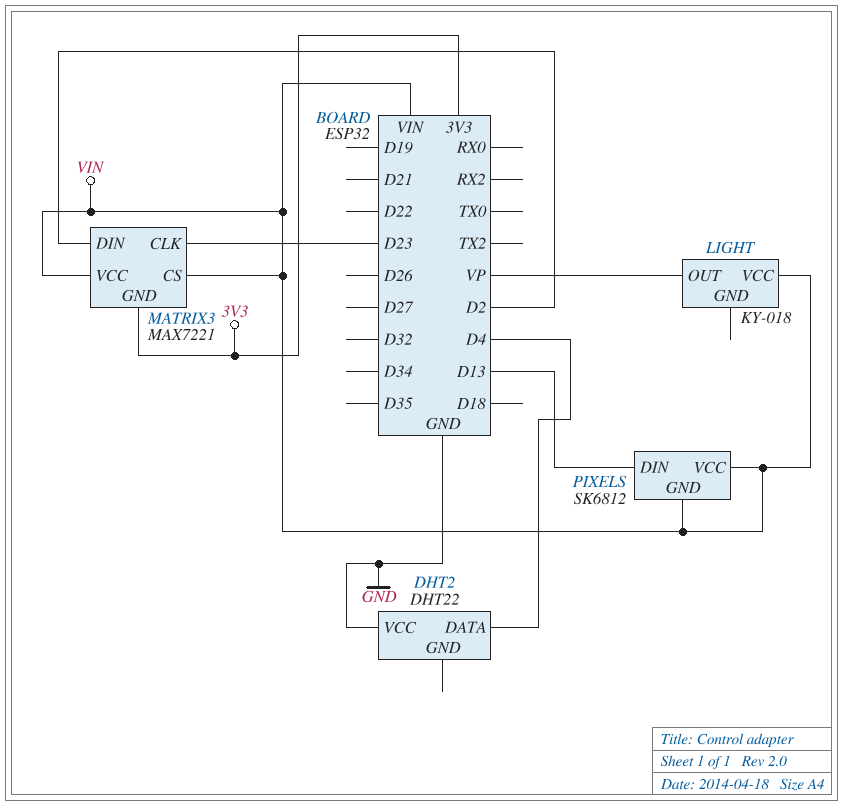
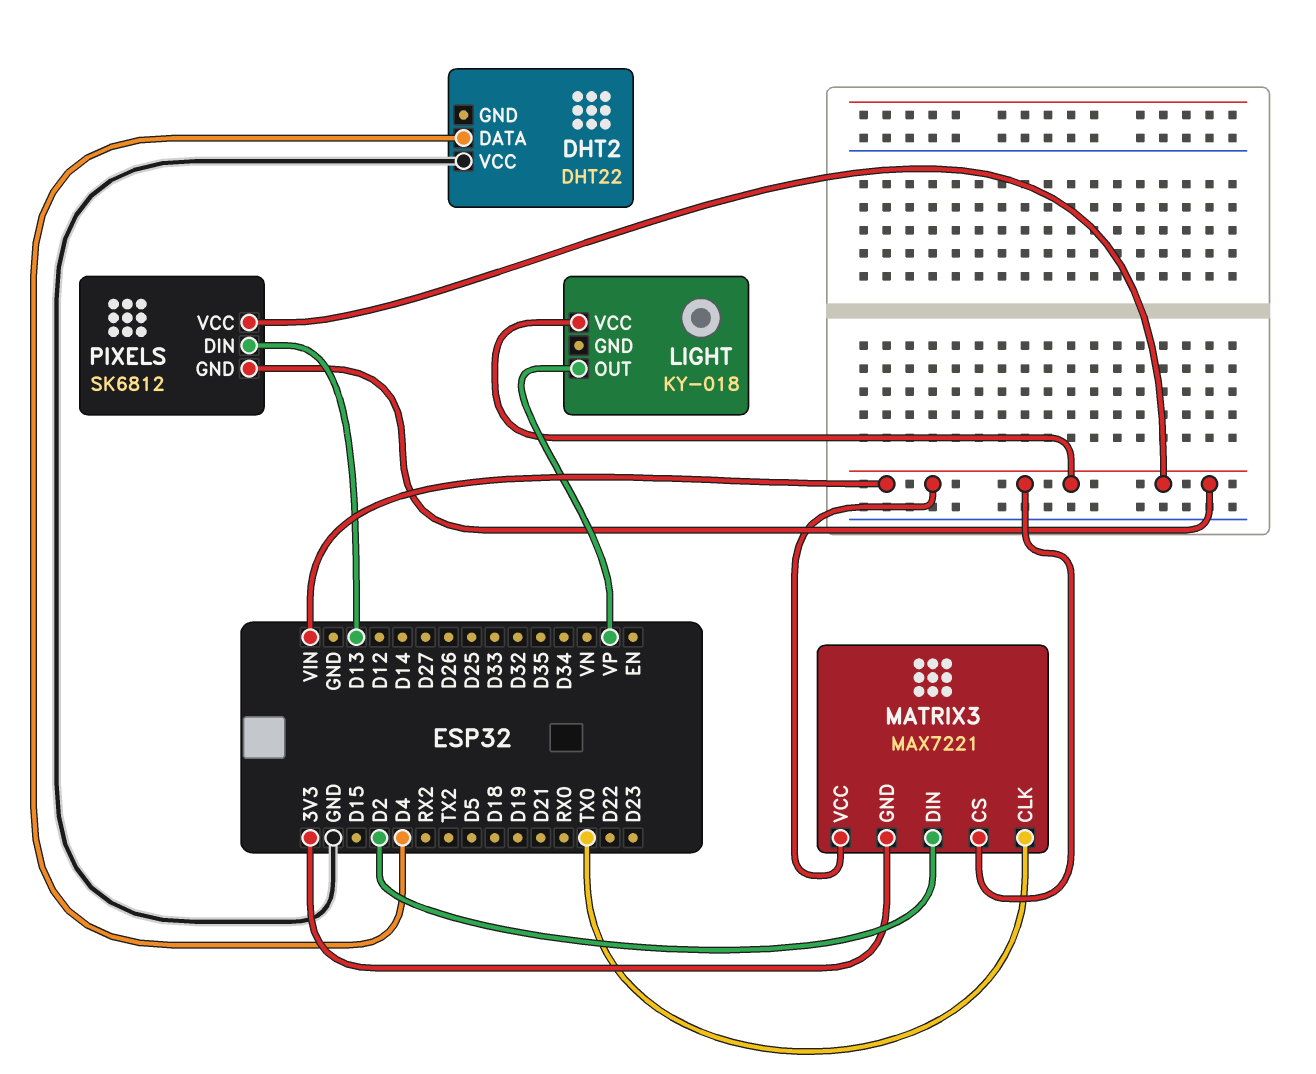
MATRIX3 pin CLK: D23 -> TX0

